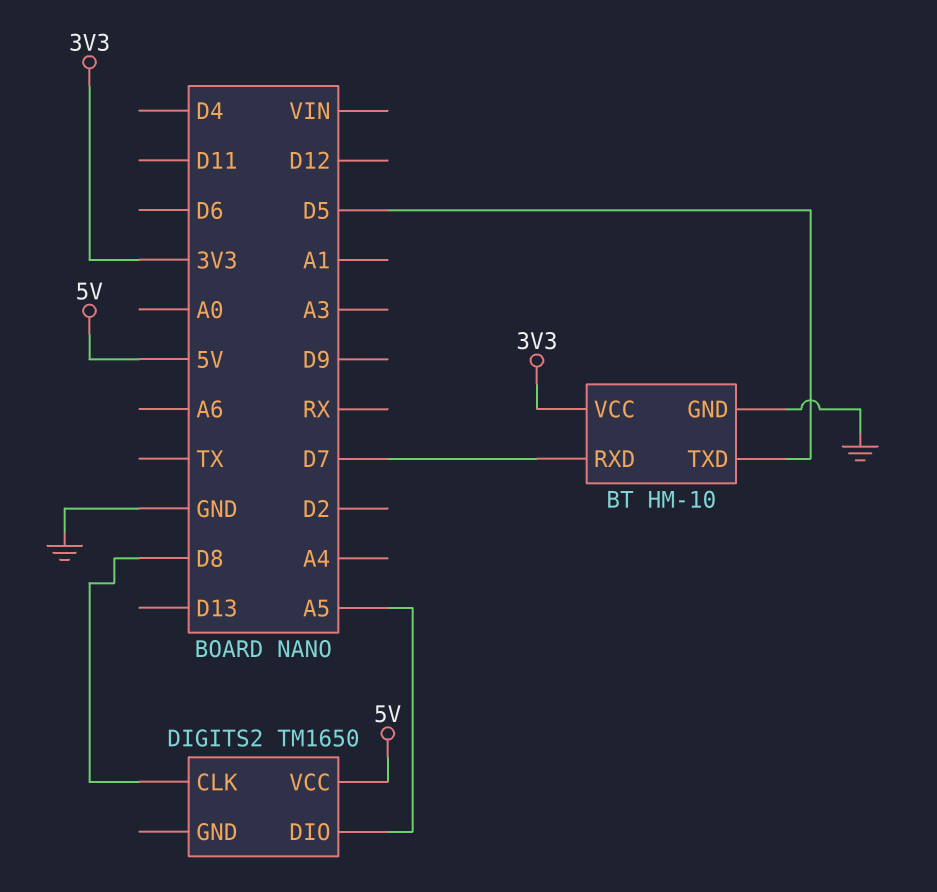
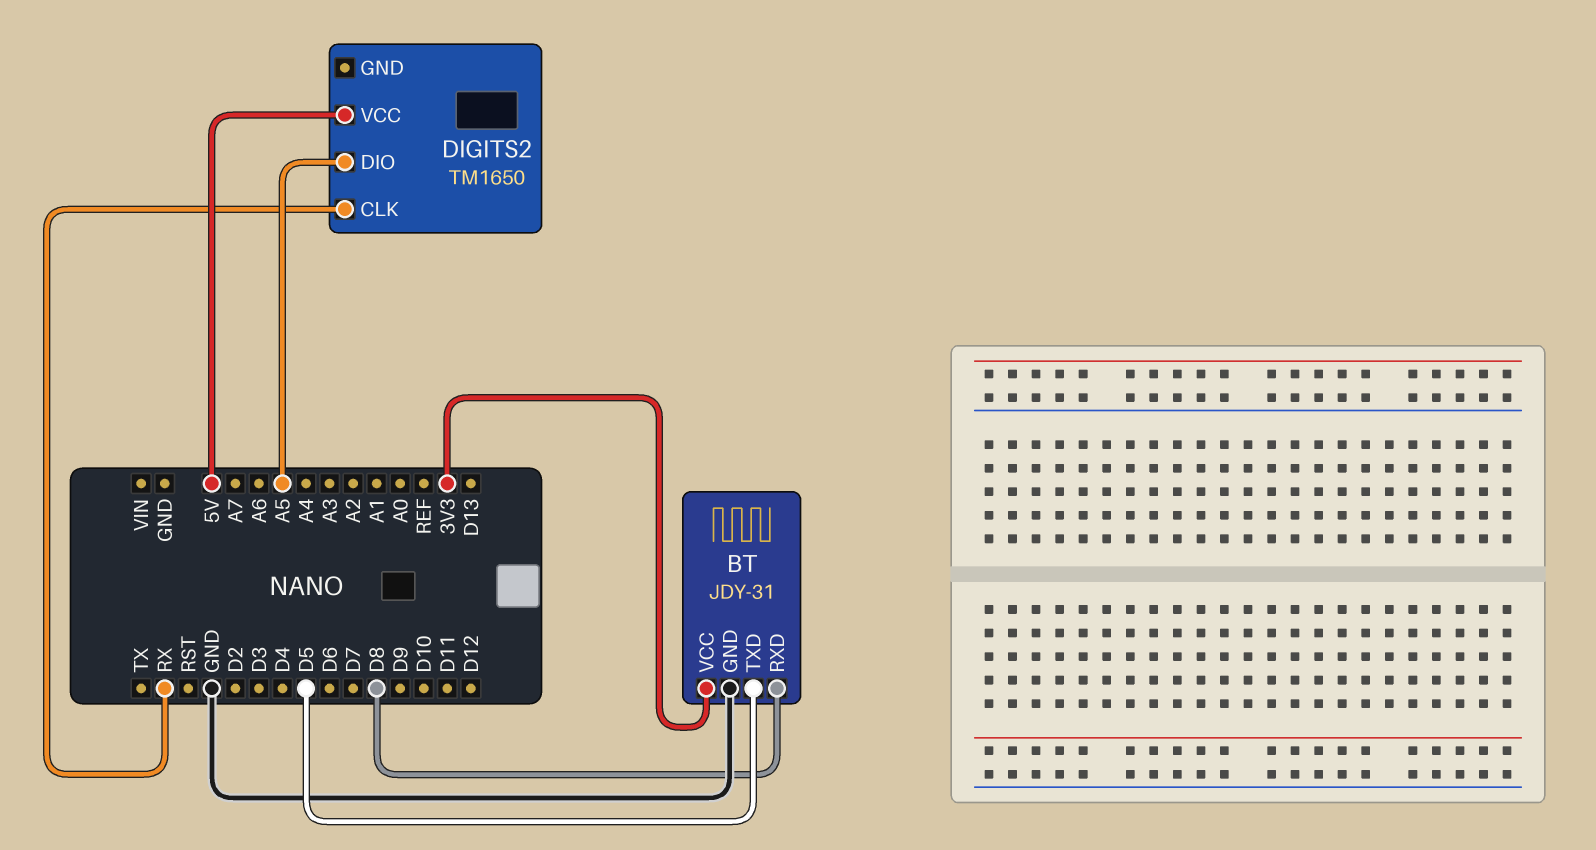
BT: HM-10 -> JDY-31
BT pin RXD: D7 -> D8
DIGITS2 pin CLK: D8 -> RX

